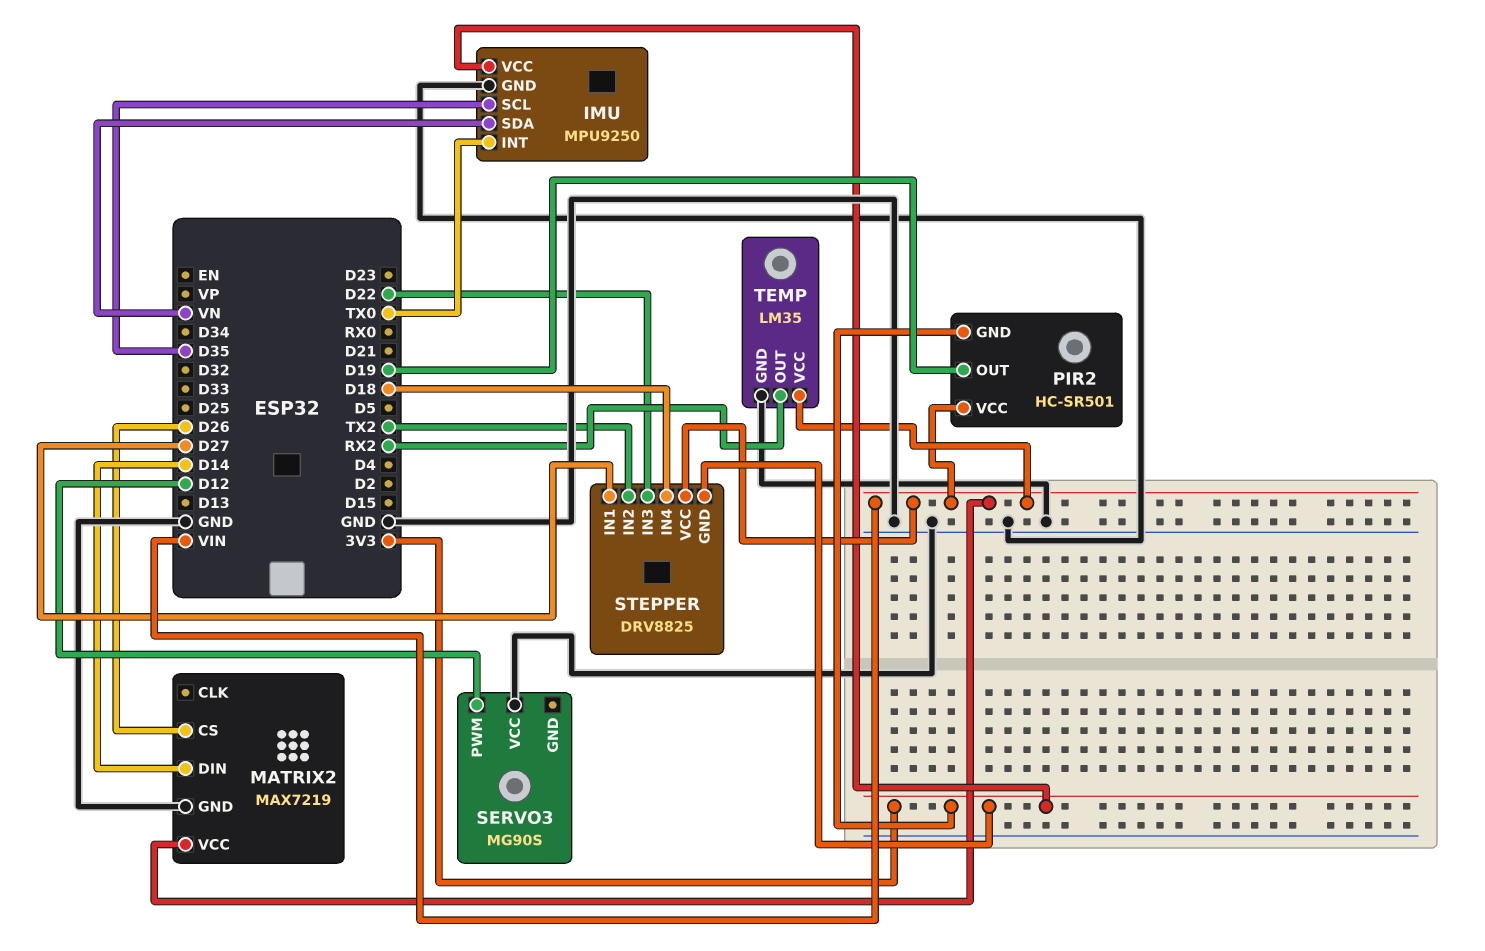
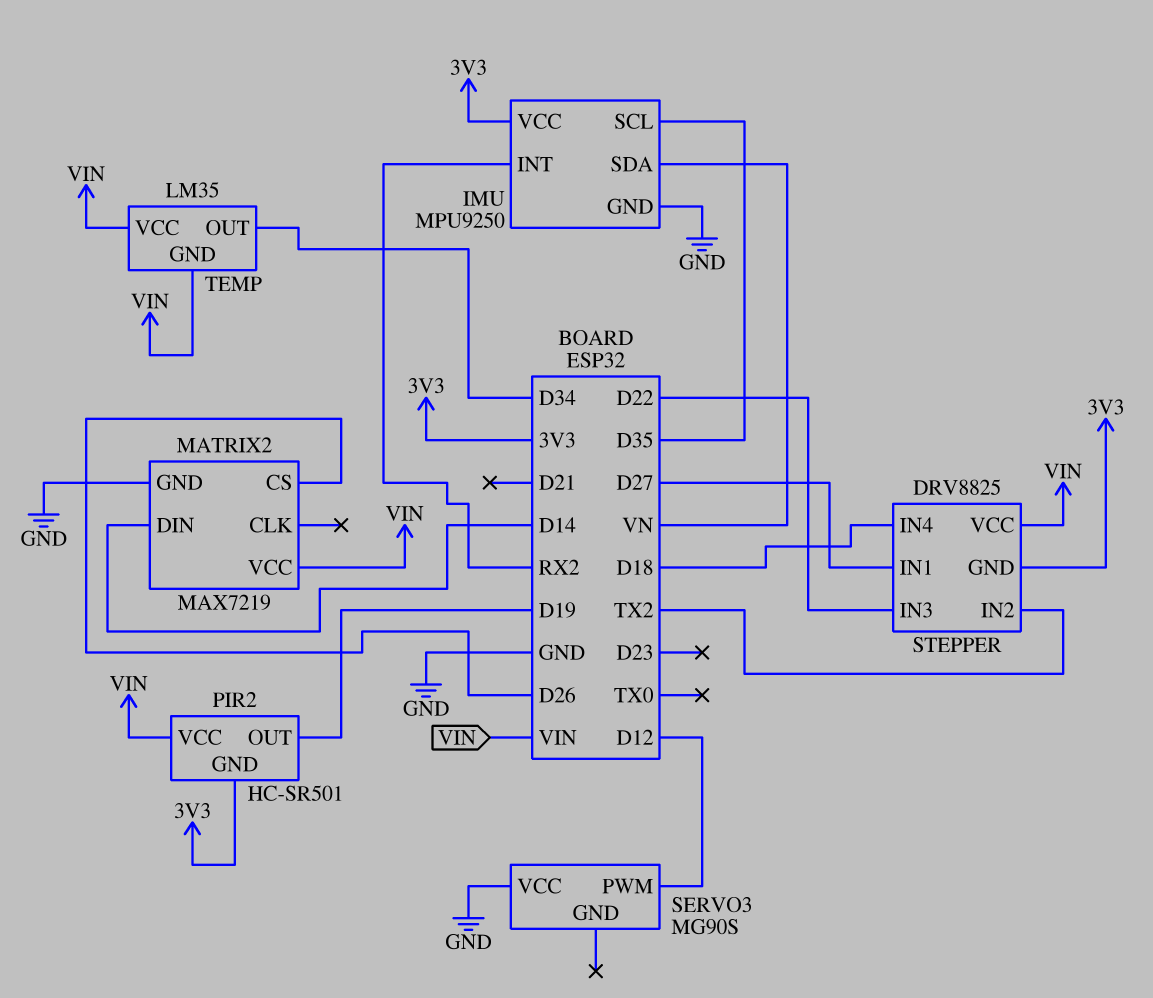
IMU pin INT: TX0 -> RX2
TEMP pin GND: GND -> VIN
TEMP pin OUT: RX2 -> D34

